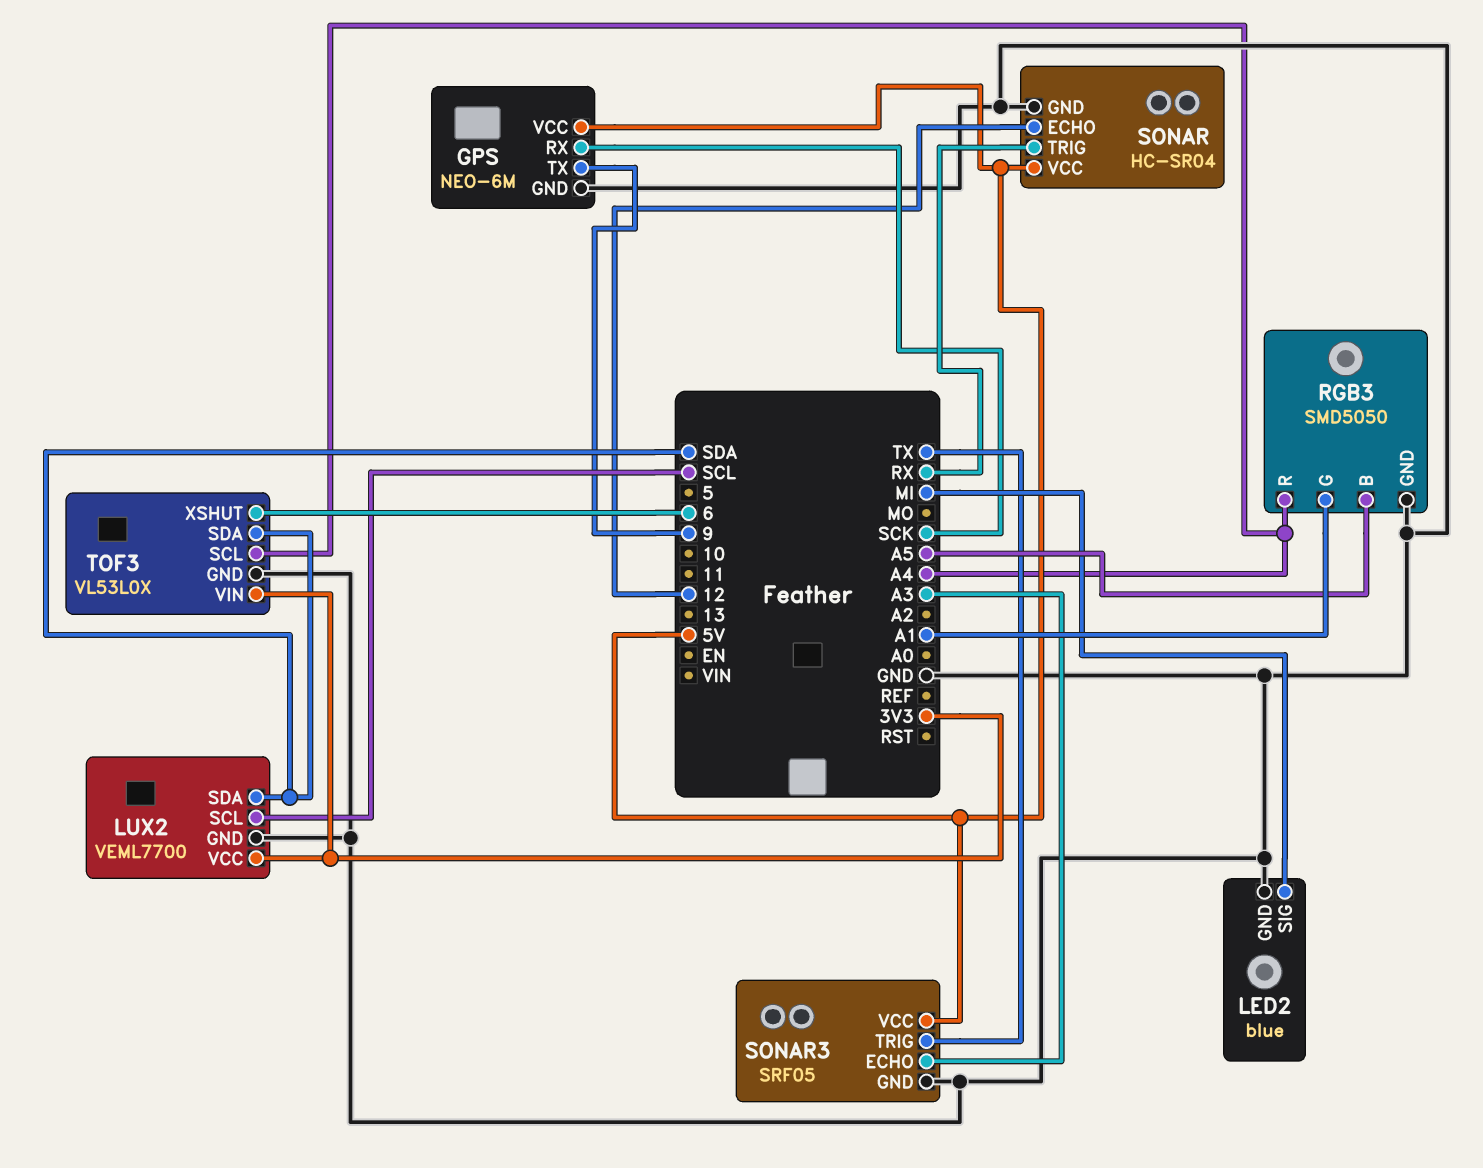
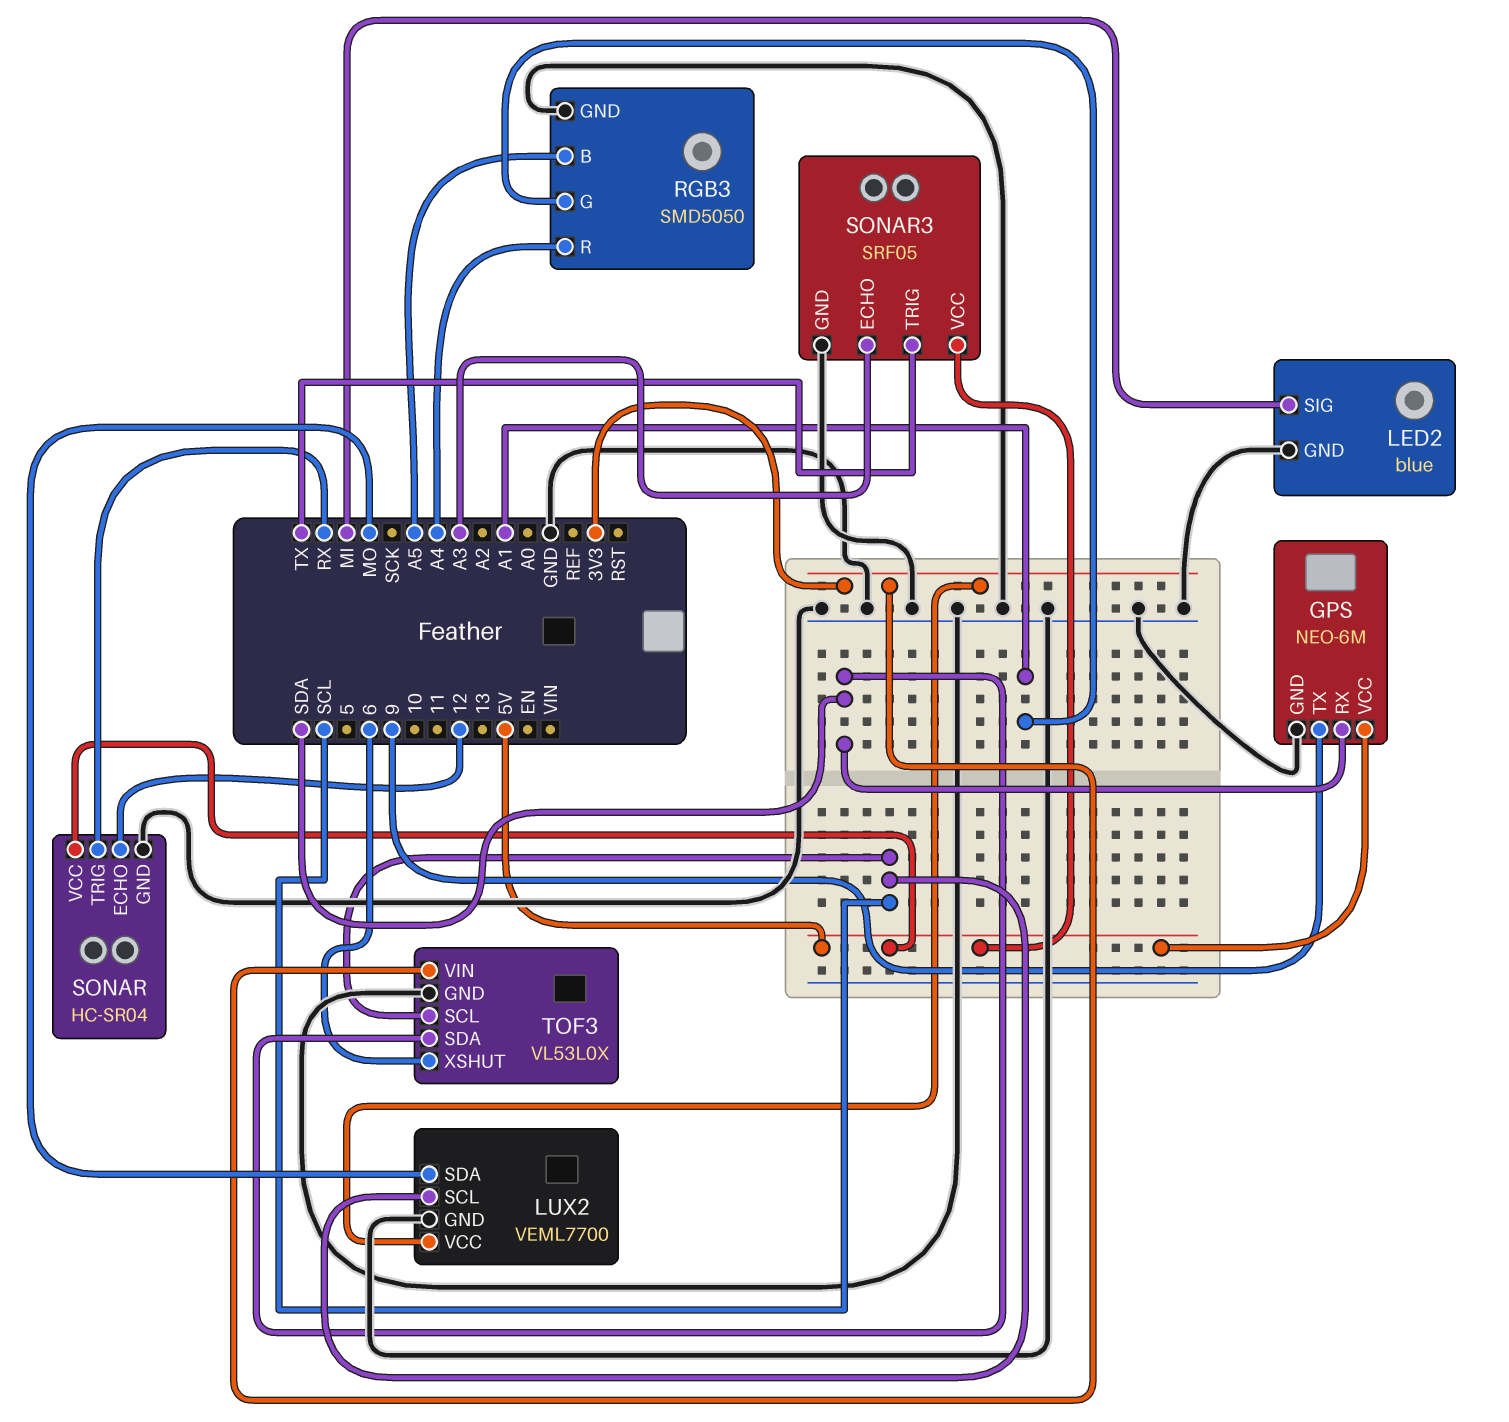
GPS pin RX: SCK -> SDA
LUX2 pin SDA: SDA -> MO
TOF3 pin SCL: A4 -> SCL

